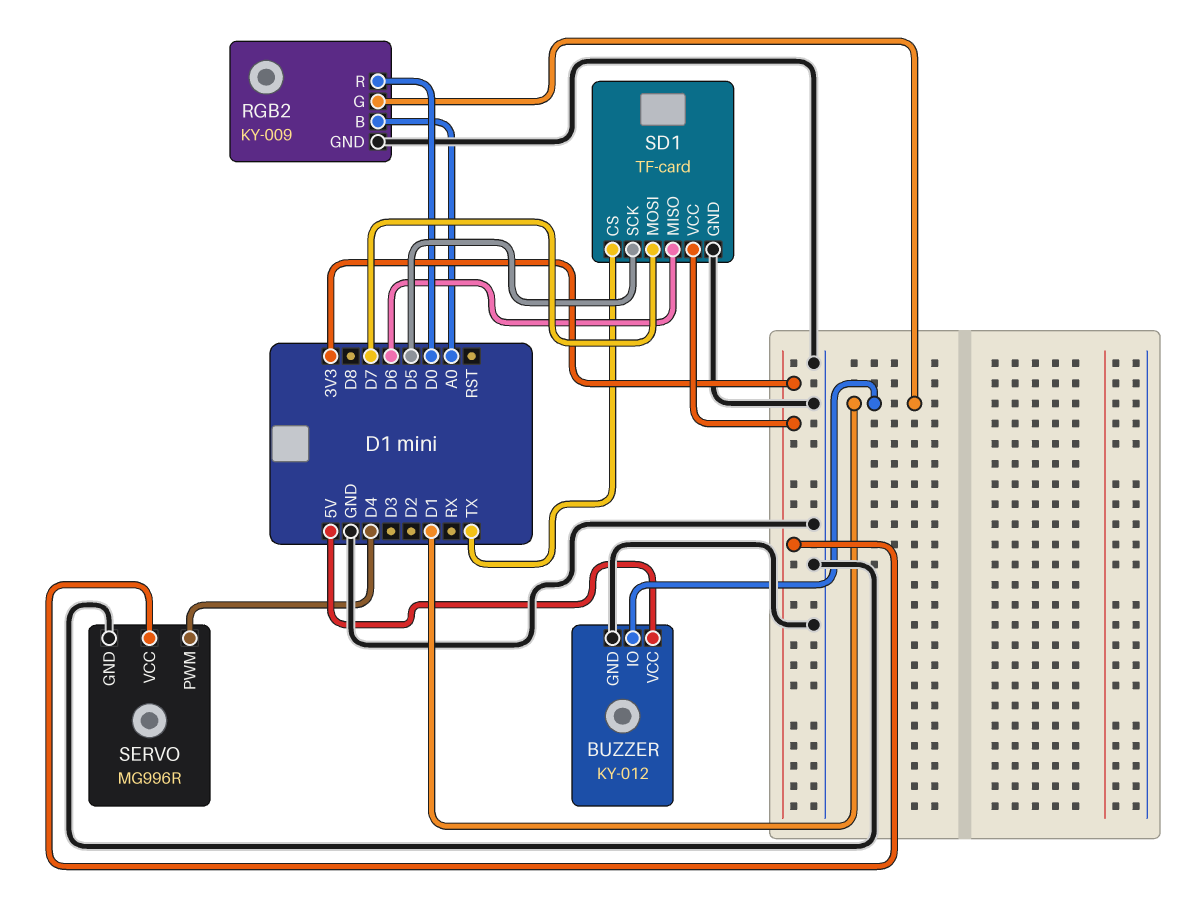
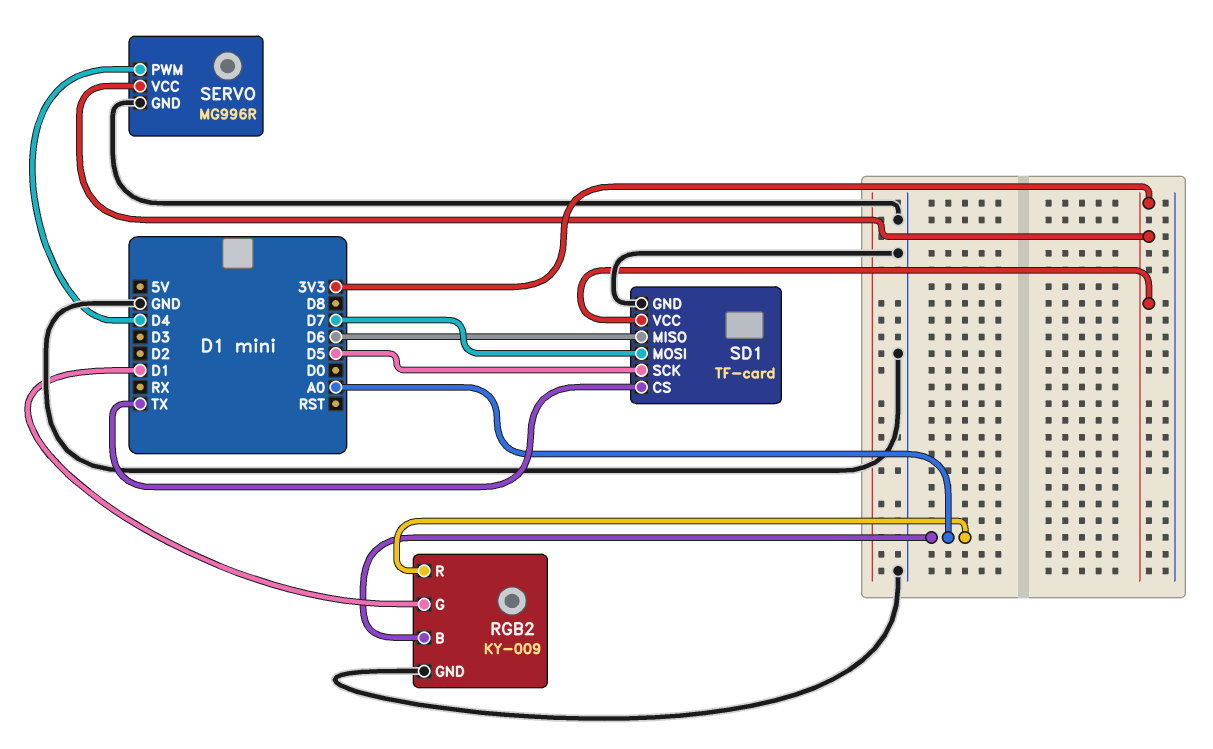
BUZZER: KY-012 -> none
BUZZER pin GND: GND -> none
BUZZER pin IO: D1 -> none
BUZZER pin VCC: 5V -> none
RGB2 pin R: D0 -> A0

